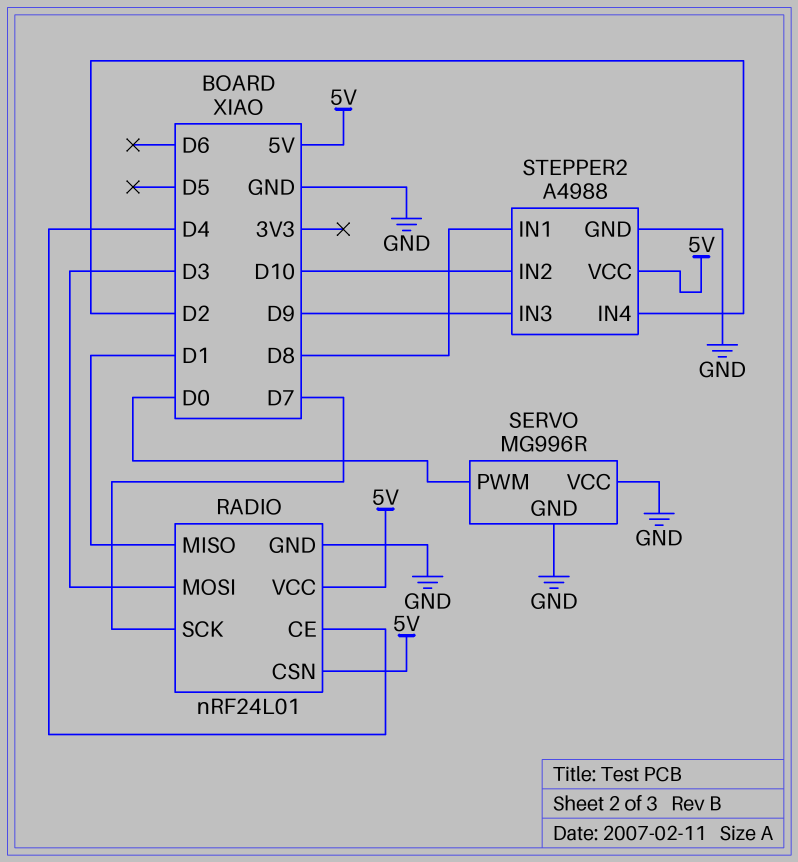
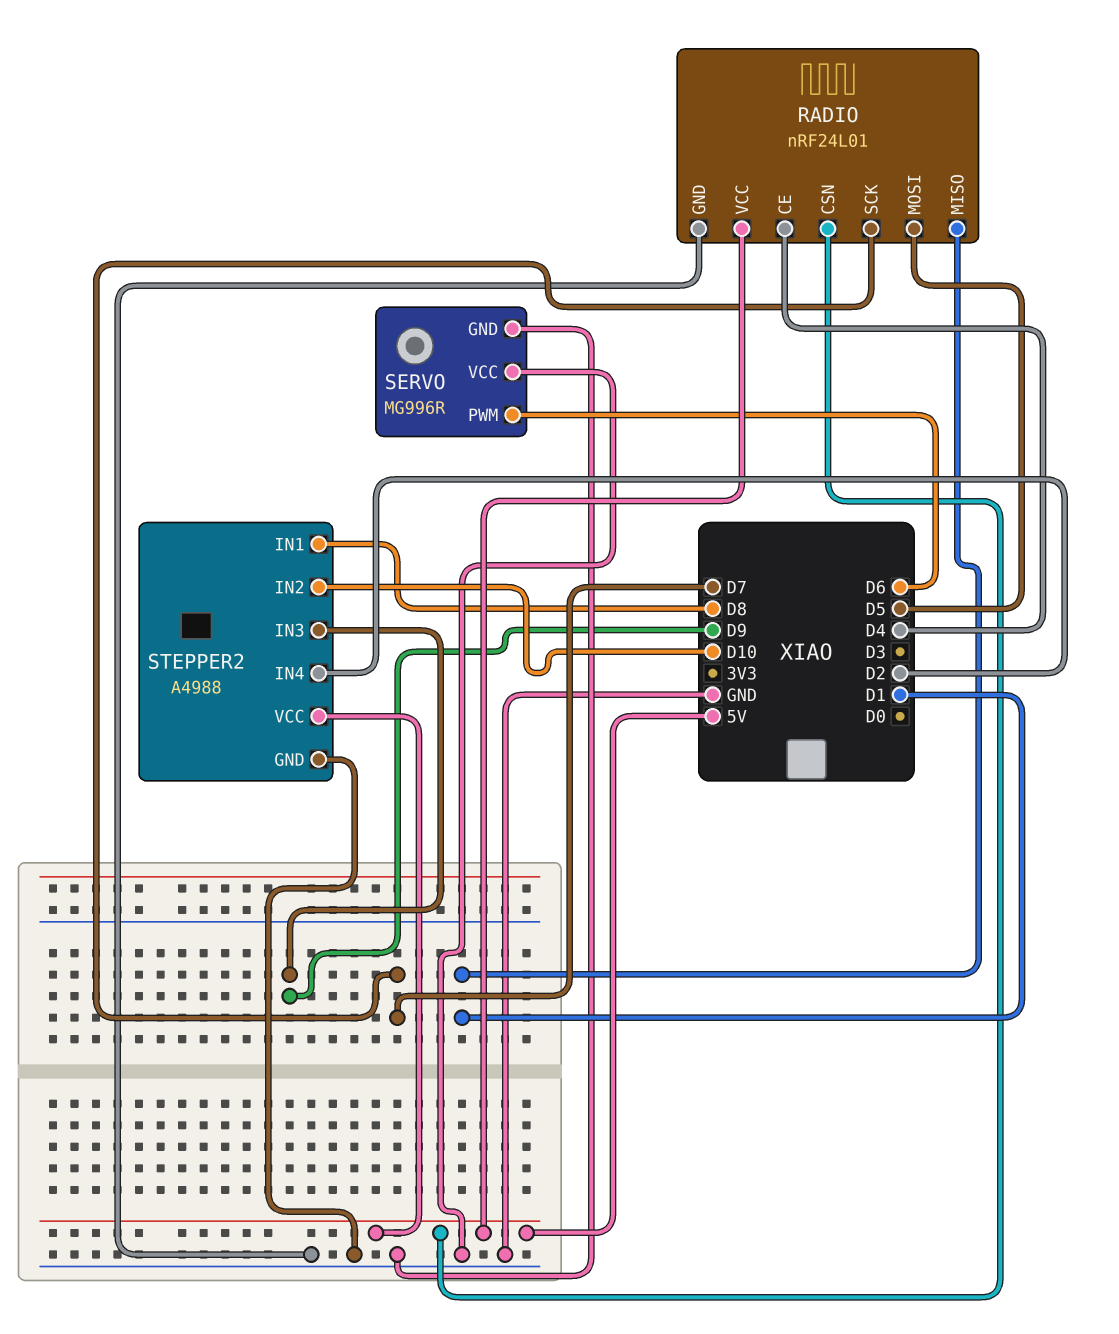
RADIO pin MOSI: D3 -> D5
SERVO pin PWM: D0 -> D6

